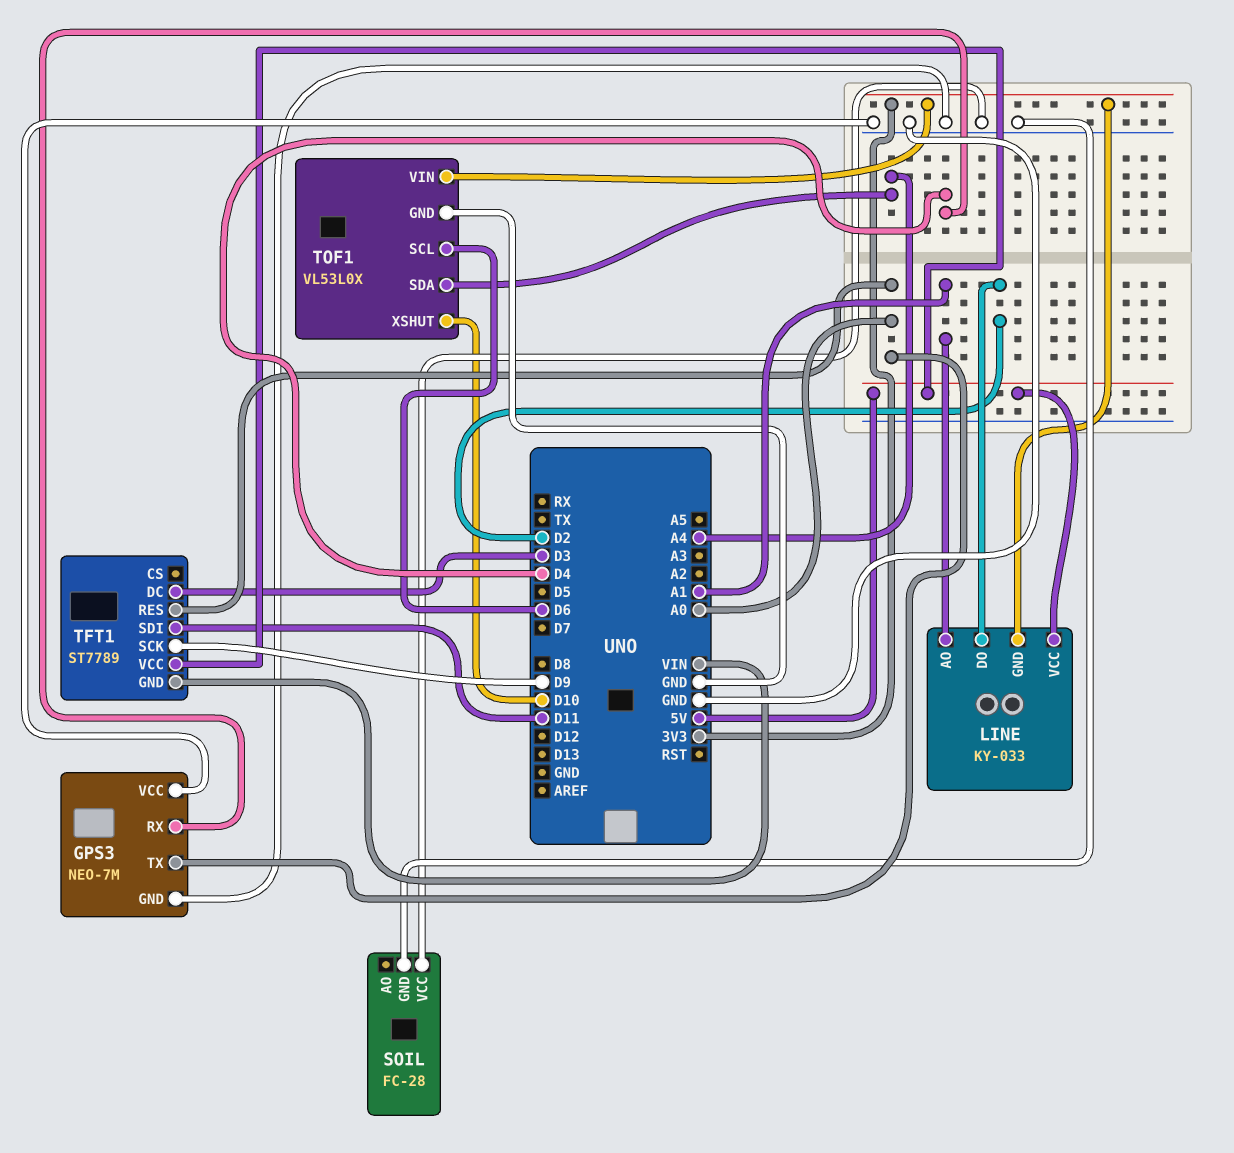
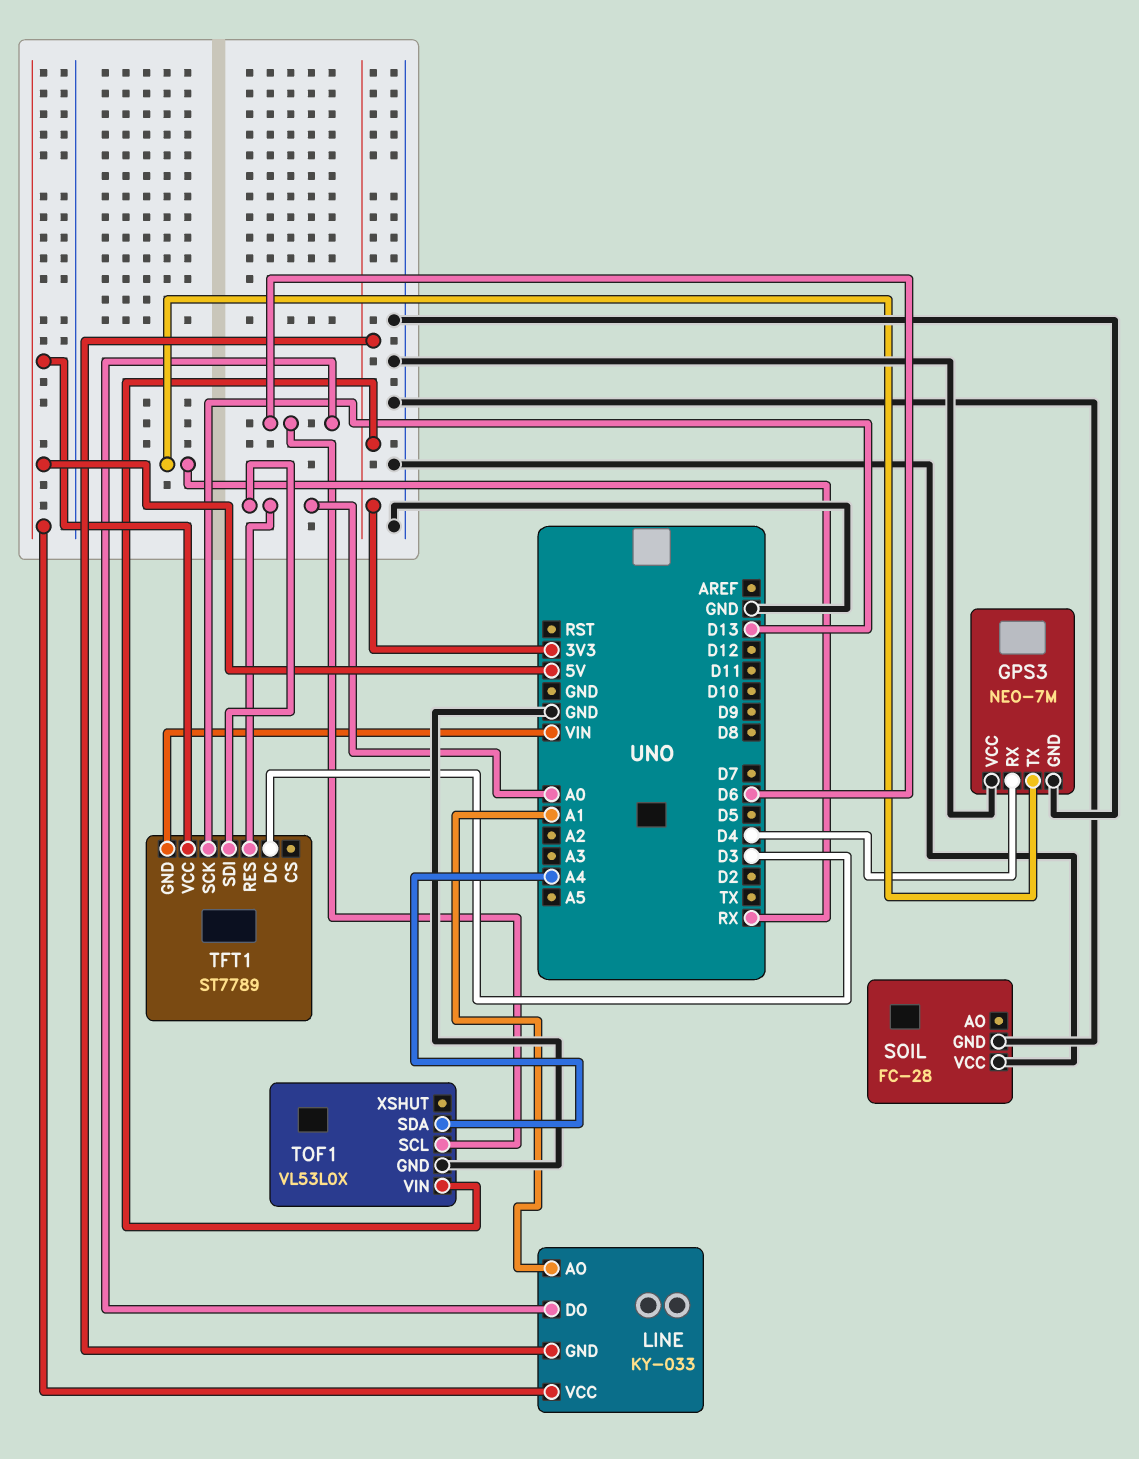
GPS3 pin TX: A0 -> RX
LINE pin DO: D2 -> D6
TFT1 pin SCK: D9 -> D13
TFT1 pin SDI: D11 -> A0
TOF1 pin XSHUT: D10 -> none

